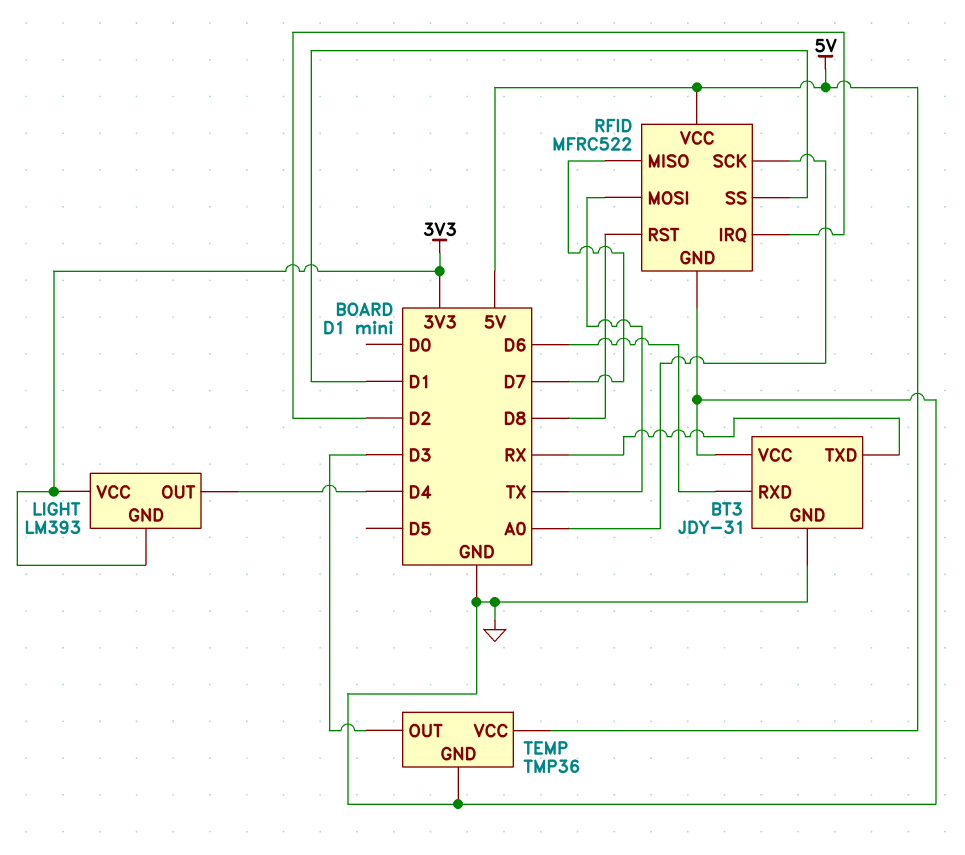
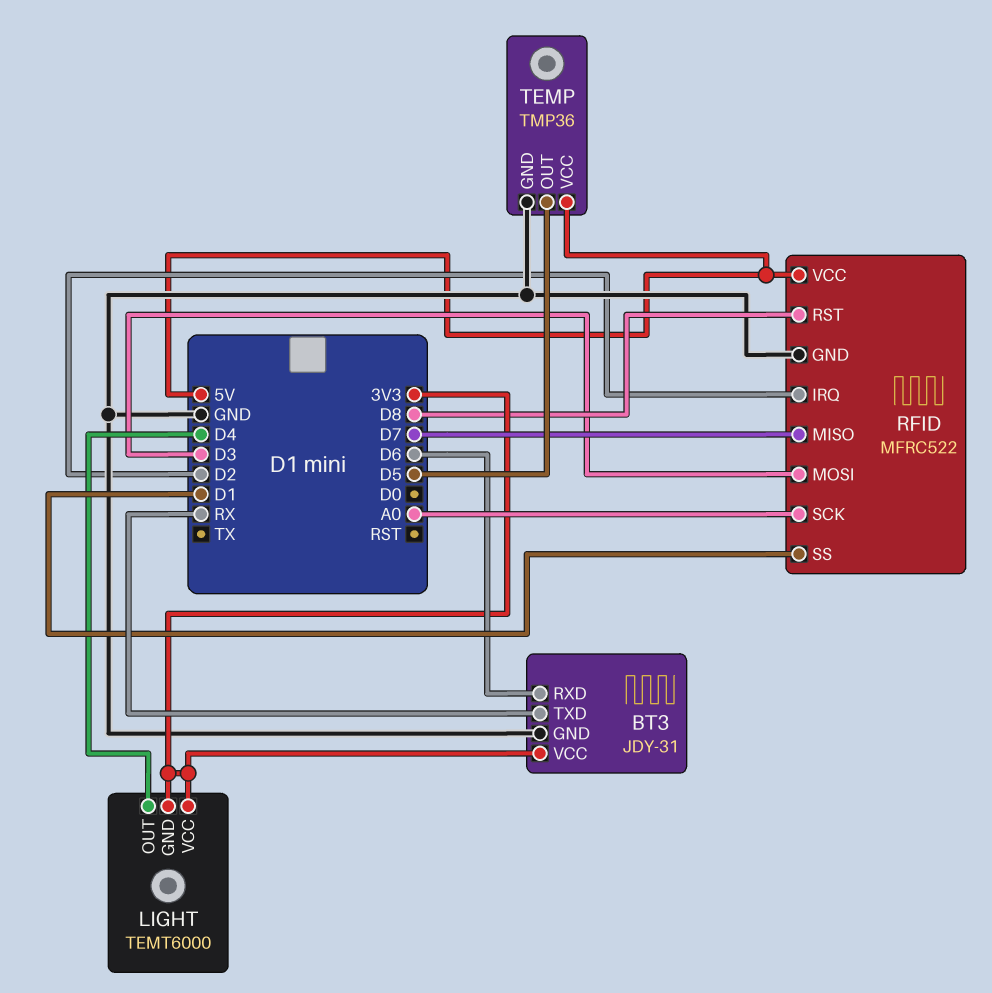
BT3 pin VCC: GND -> 3V3
LIGHT: LM393 -> TEMT6000
RFID pin MOSI: TX -> D3
TEMP pin OUT: D3 -> D5

